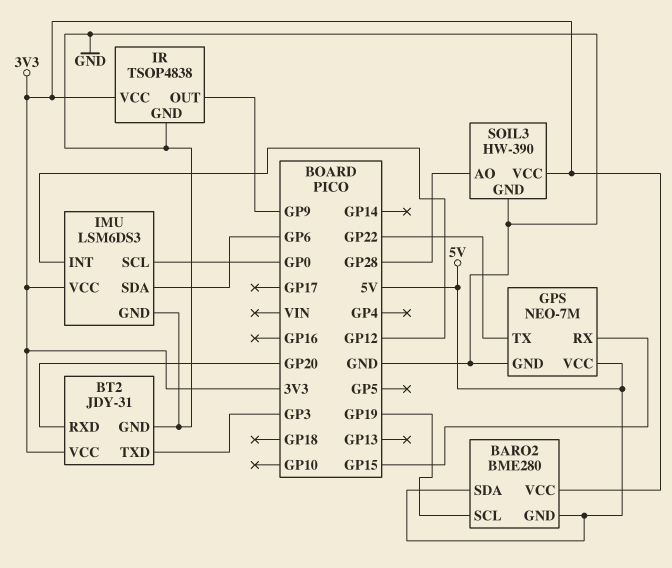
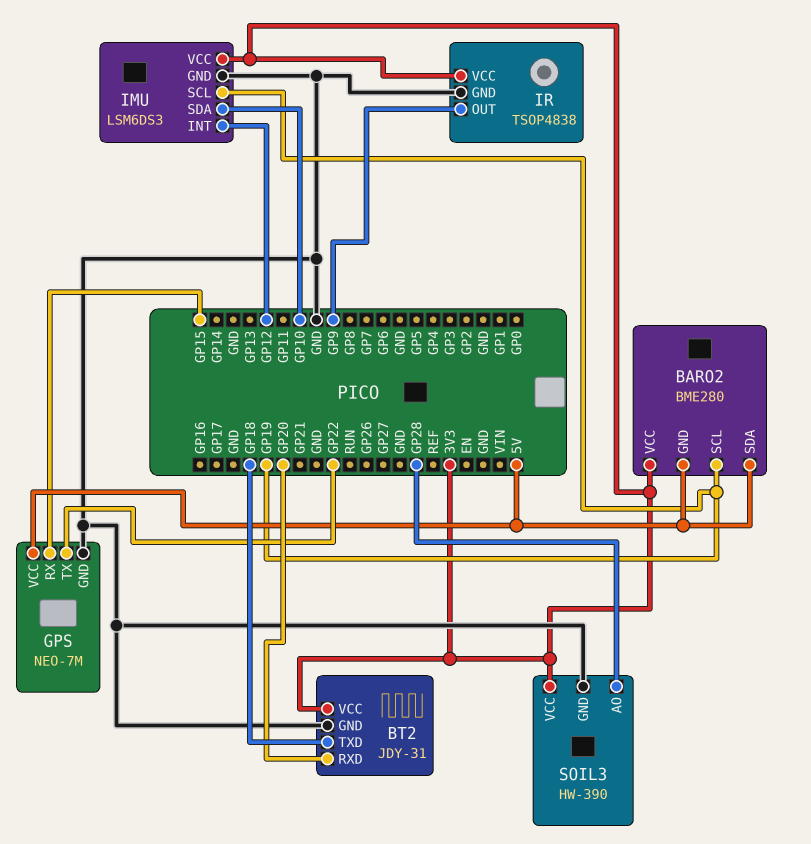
BT2 pin TXD: GP3 -> GP18
IMU pin SCL: GP0 -> GP19
IMU pin SDA: GP6 -> GP10

